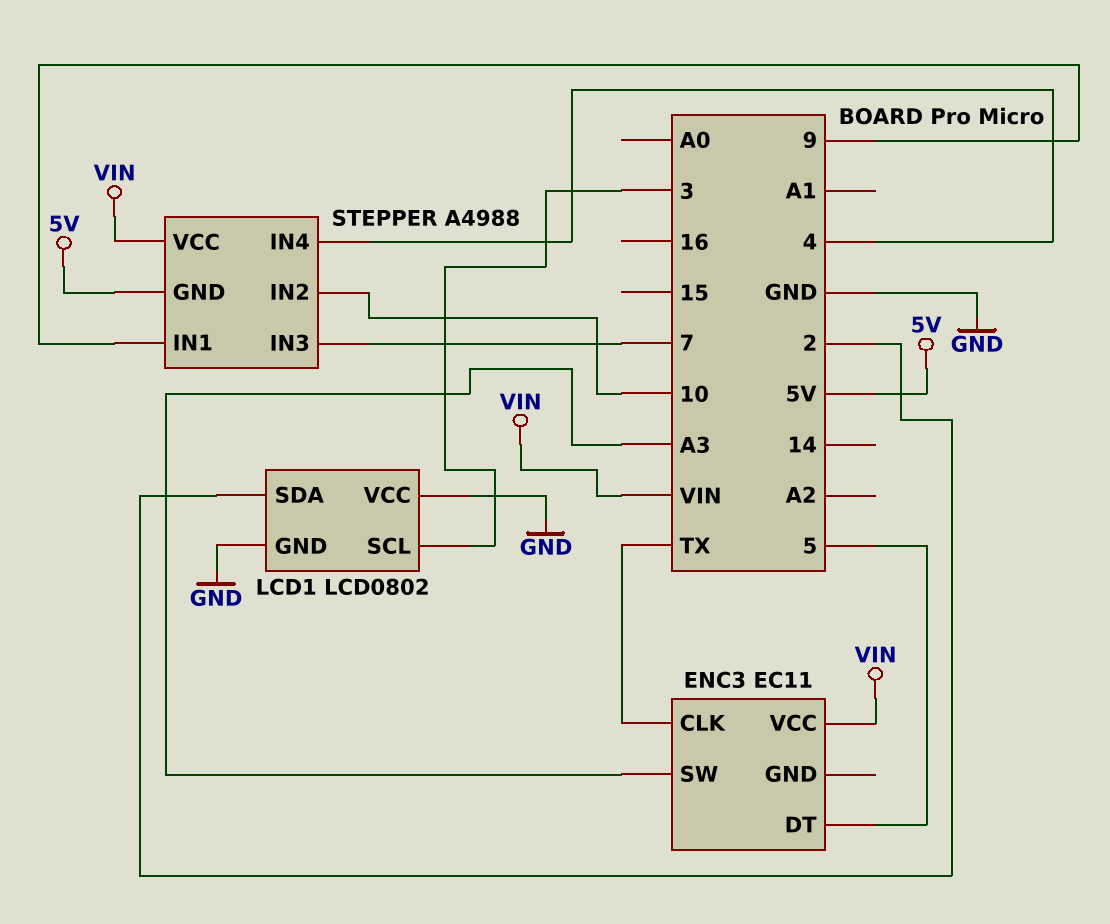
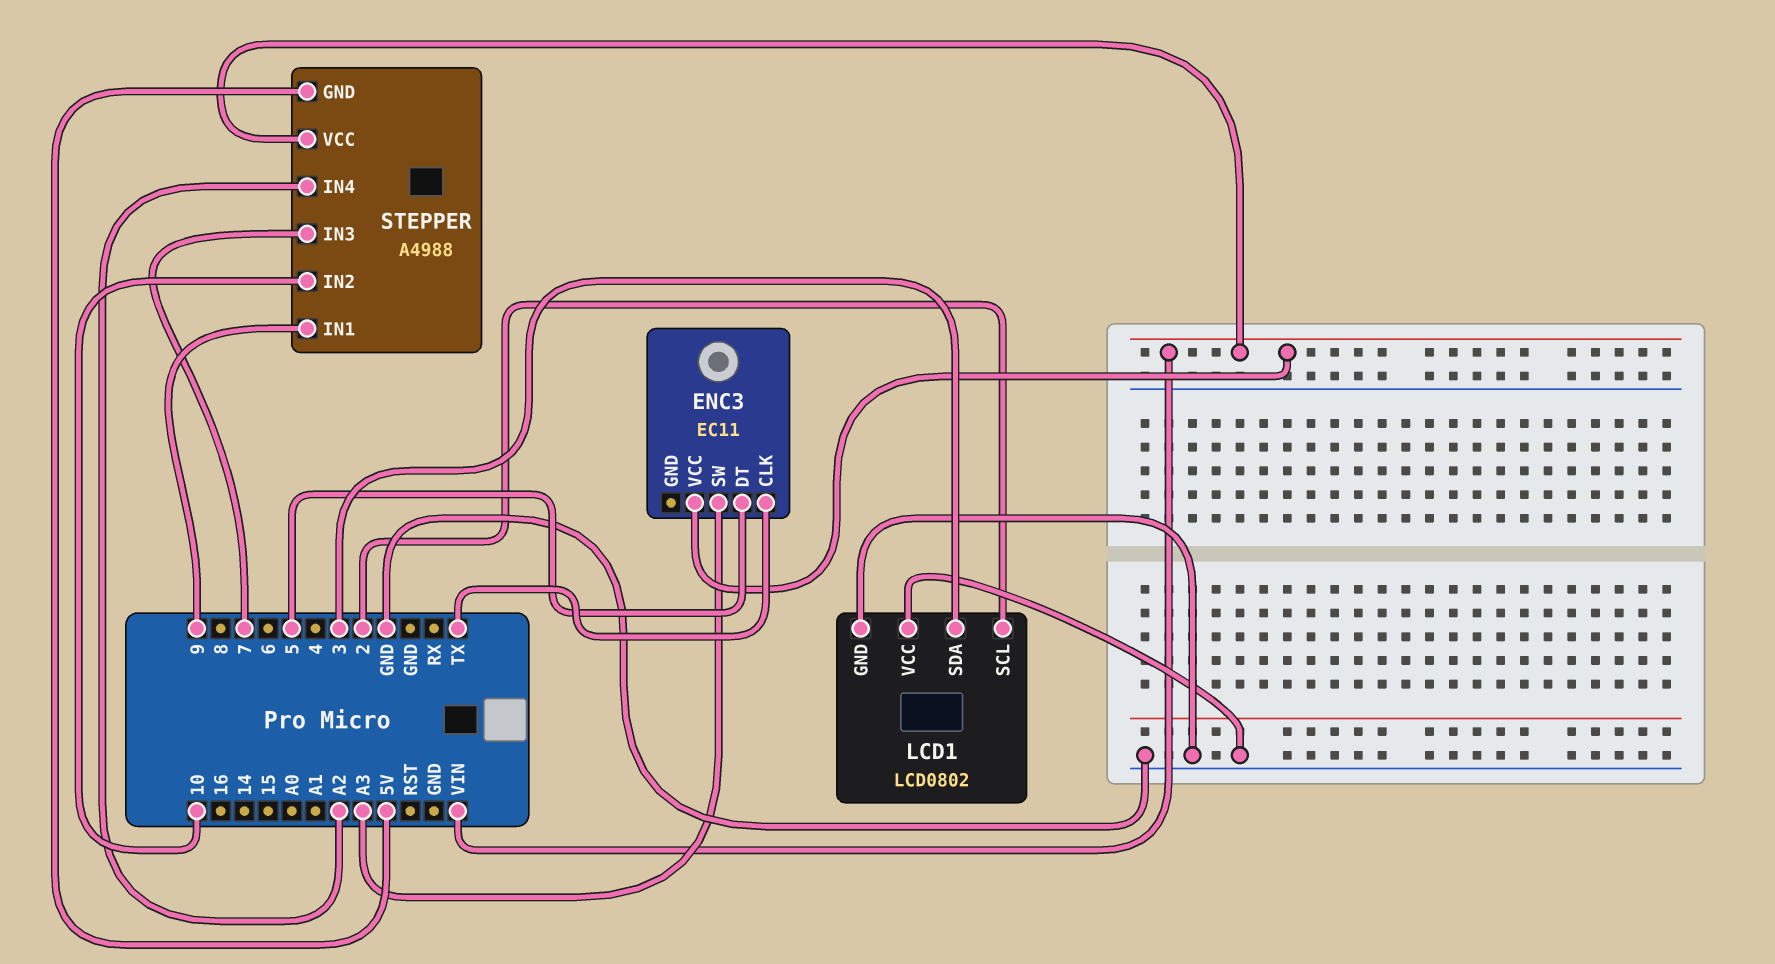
LCD1 pin SCL: 3 -> 2
LCD1 pin SDA: 2 -> 3
STEPPER pin IN4: 4 -> A2

